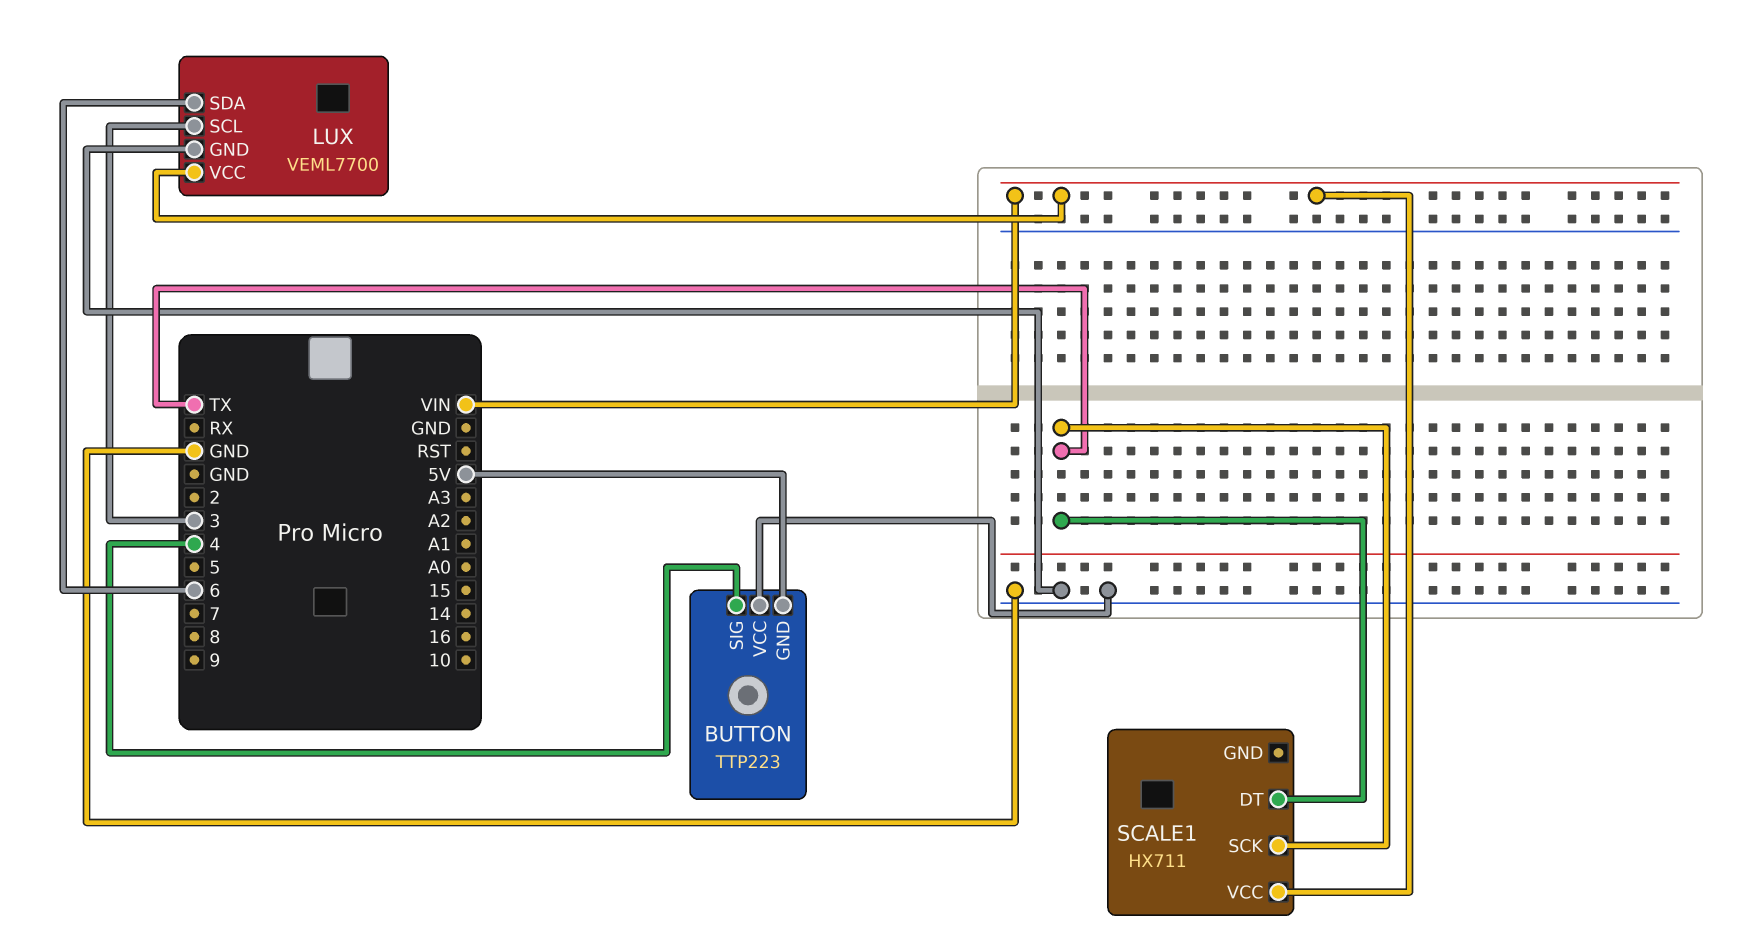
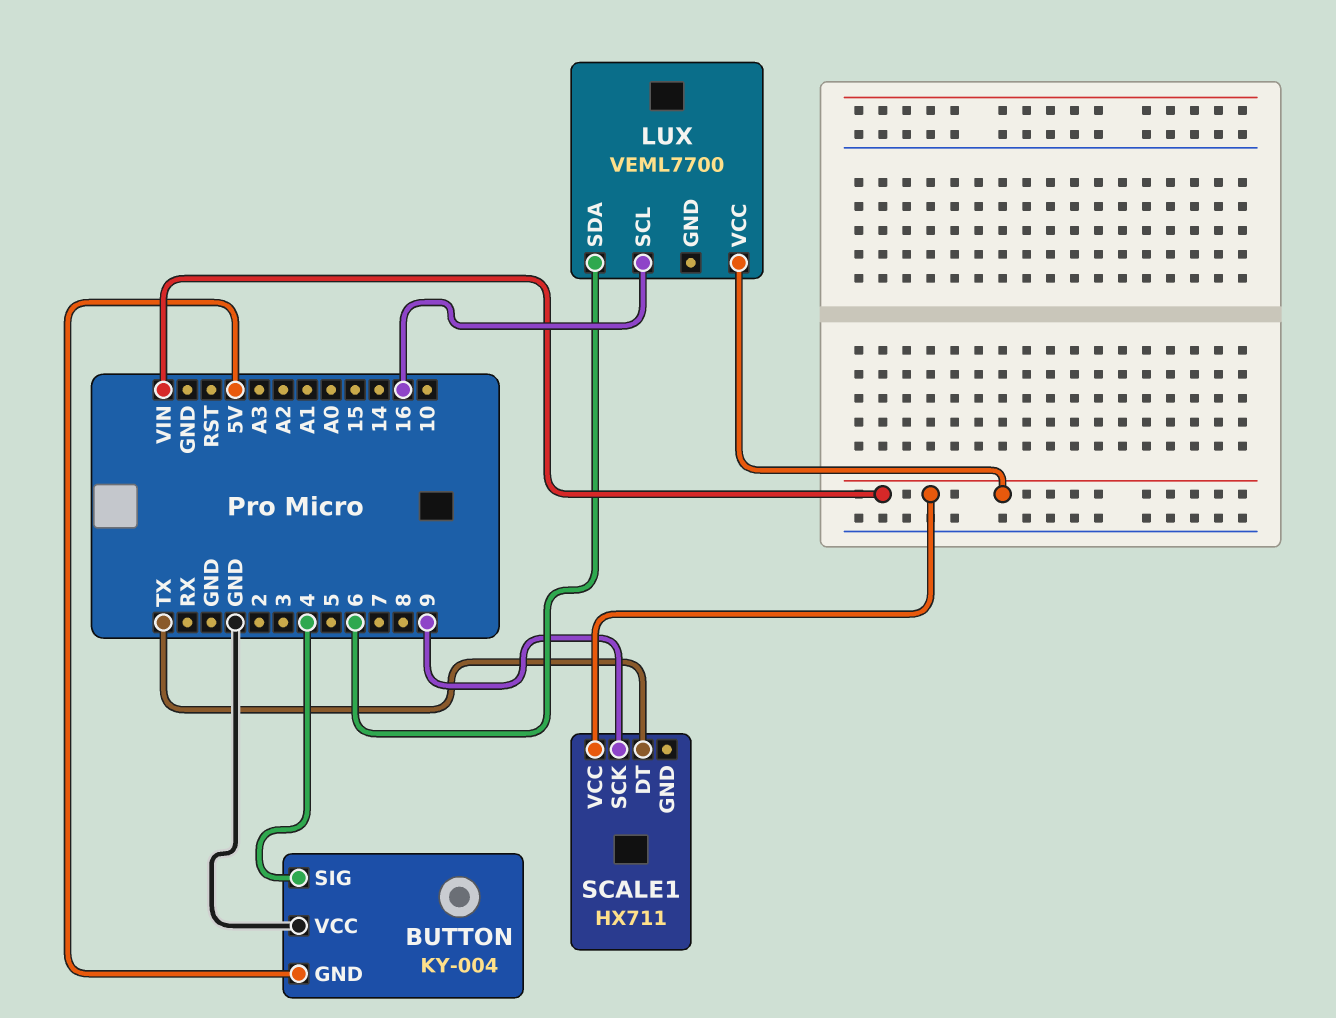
BUTTON: TTP223 -> KY-004
LUX pin GND: GND -> none
LUX pin SCL: 3 -> 16
SCALE1 pin SCK: TX -> 9

